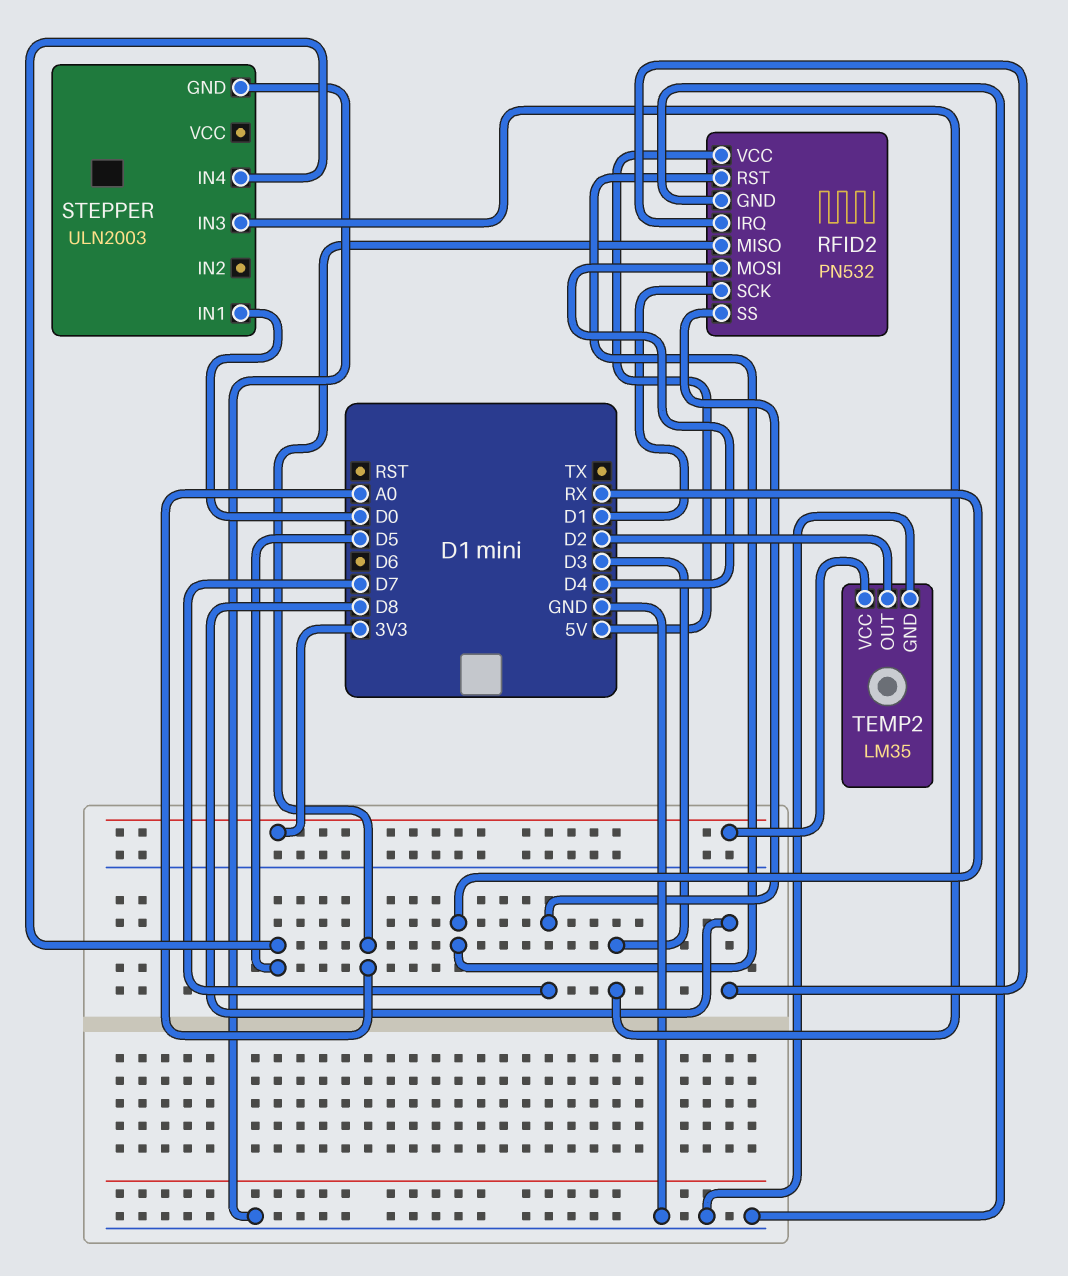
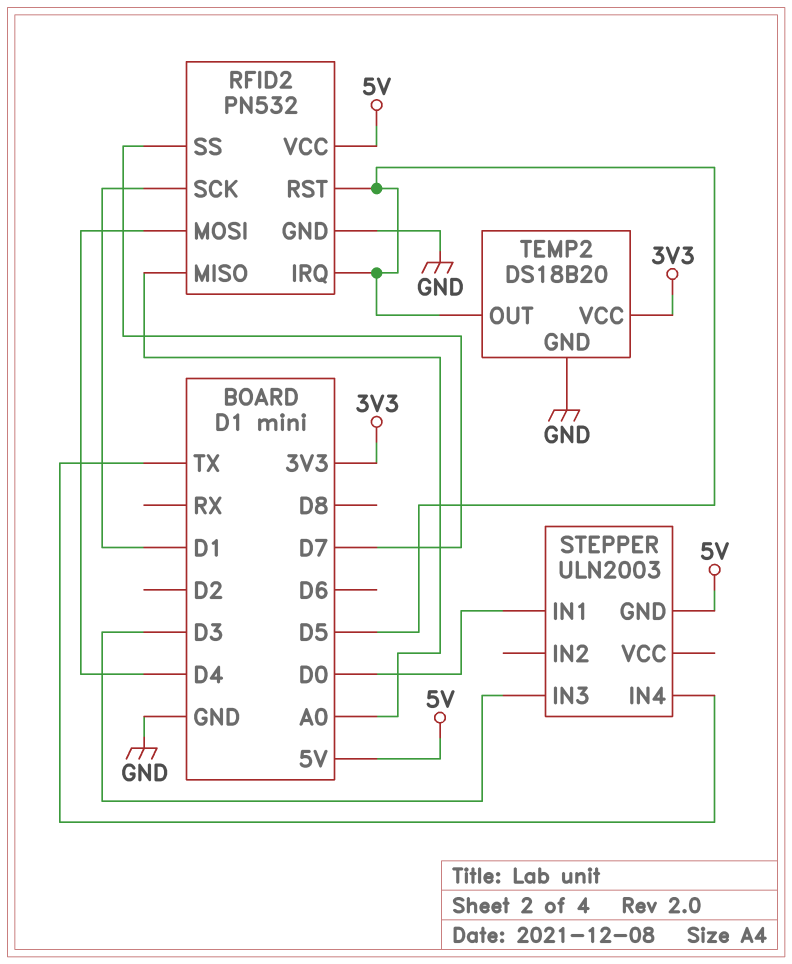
RFID2 pin IRQ: D8 -> D5
RFID2 pin RST: RX -> D5
STEPPER pin GND: GND -> 5V
STEPPER pin IN4: D5 -> TX
TEMP2: LM35 -> DS18B20
TEMP2 pin OUT: D2 -> D5

